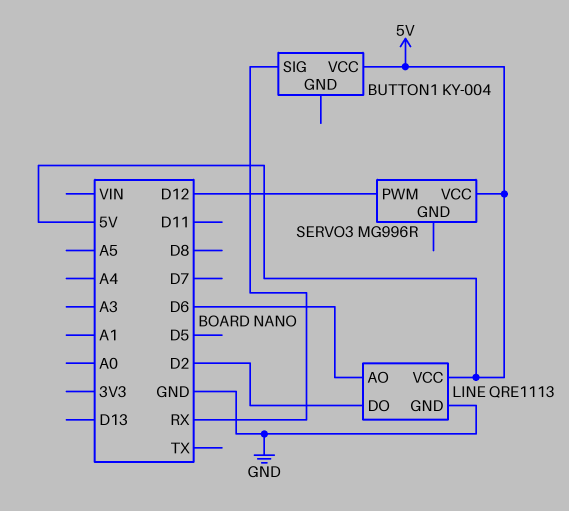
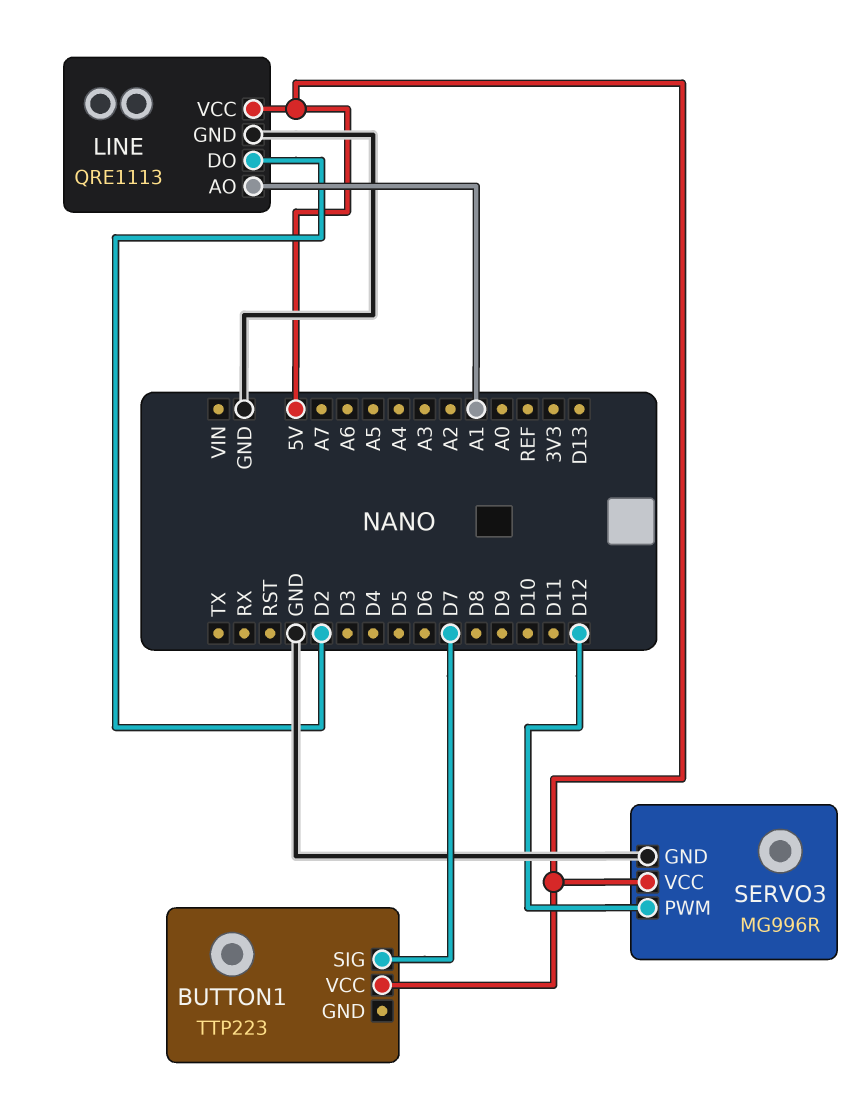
BUTTON1: KY-004 -> TTP223
BUTTON1 pin SIG: RX -> D7
LINE pin AO: D6 -> A1
SERVO3 pin GND: none -> GND

